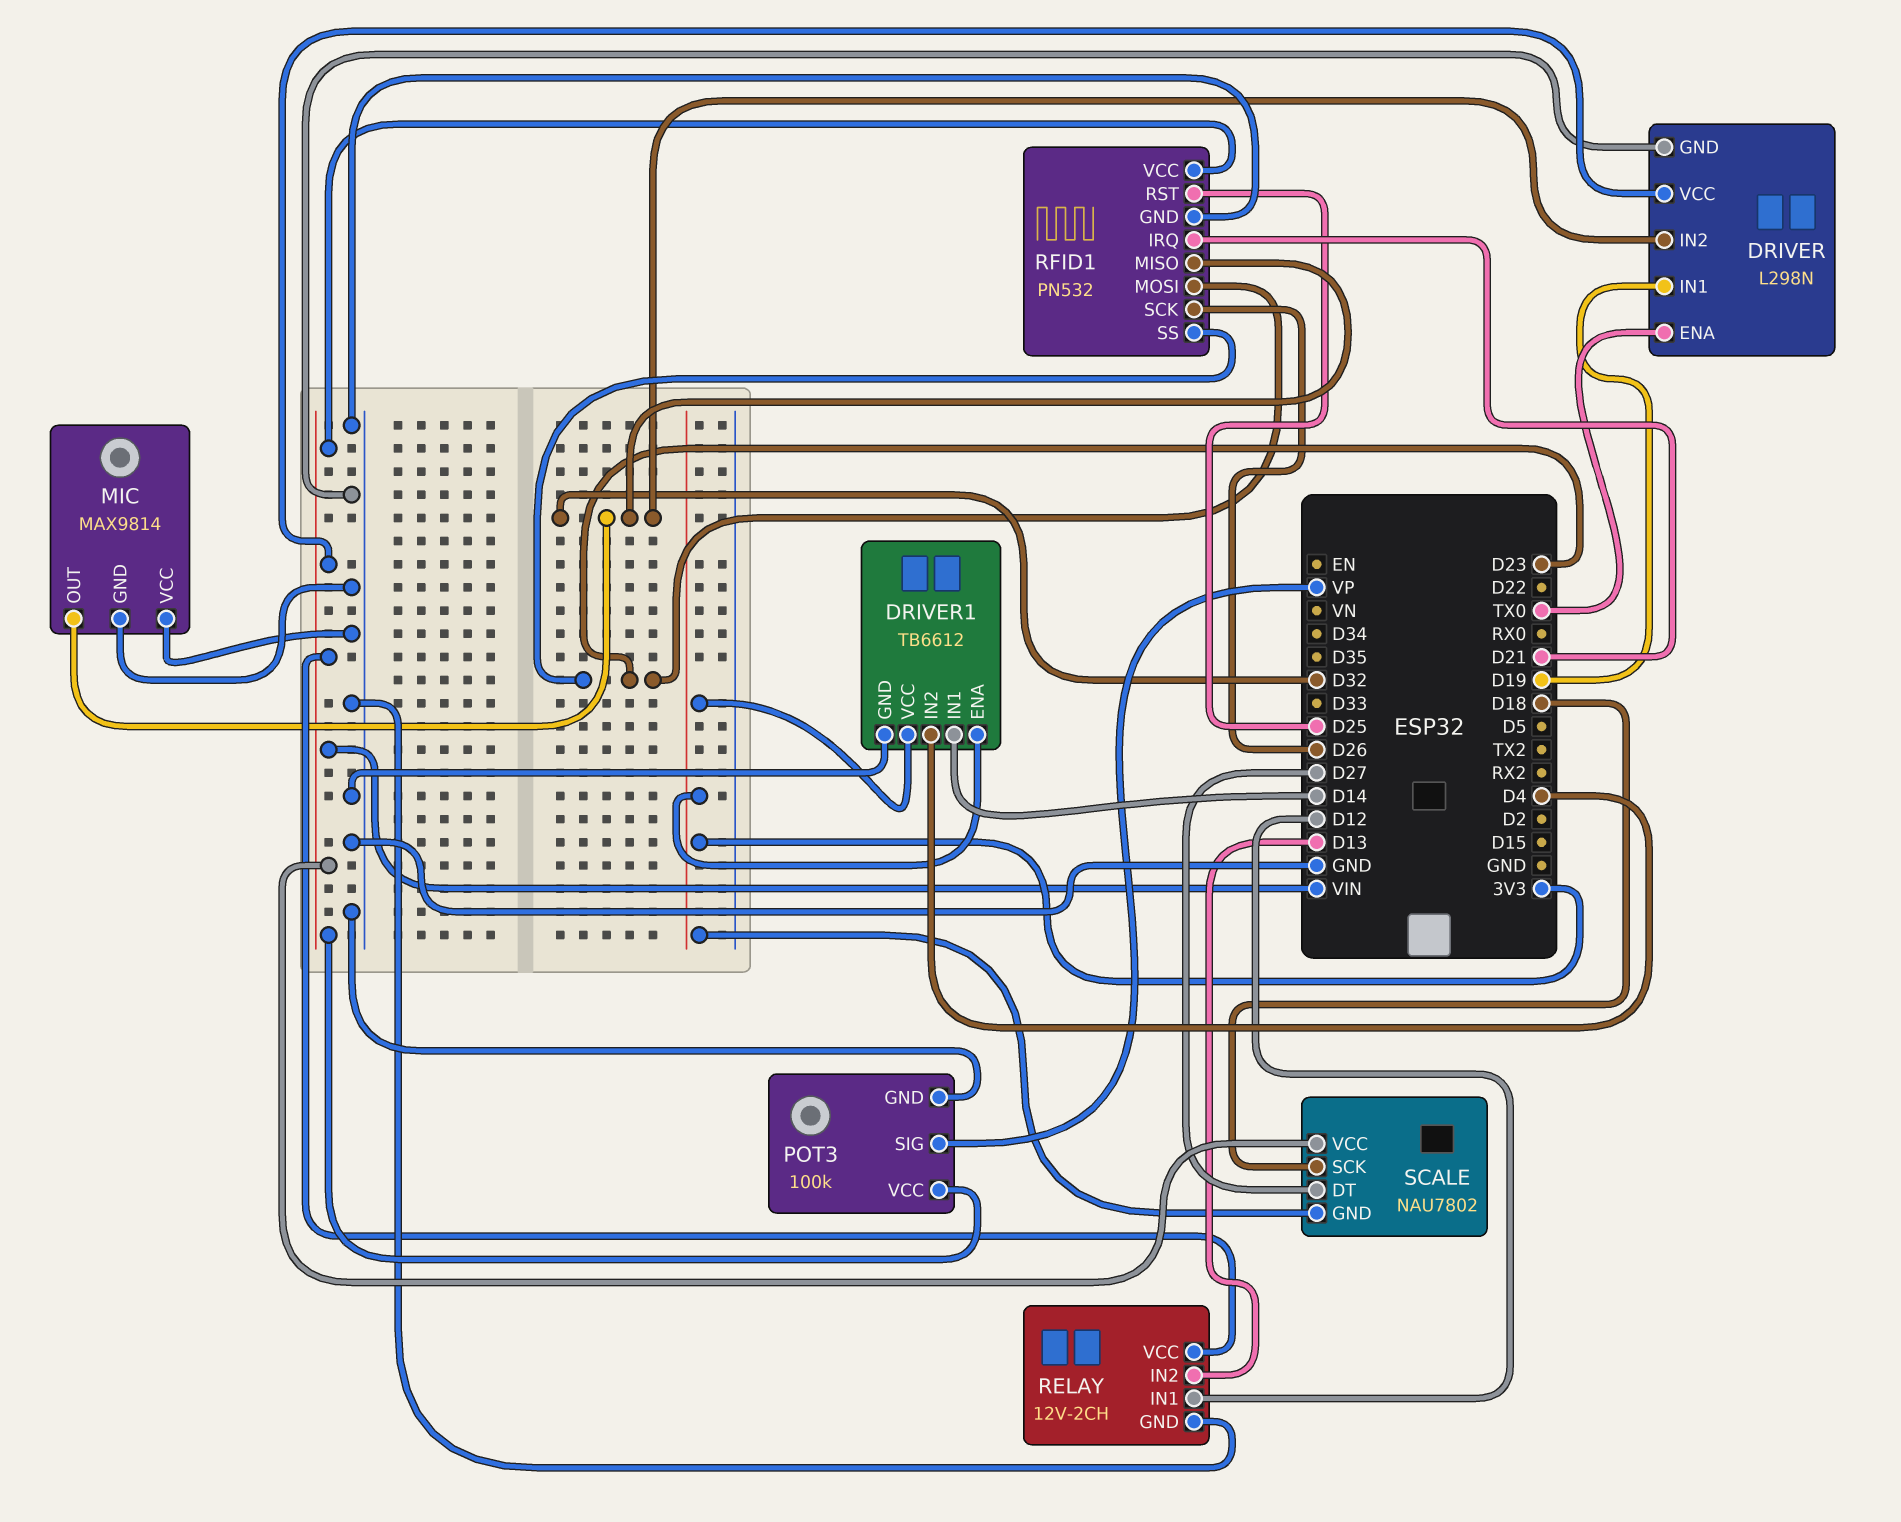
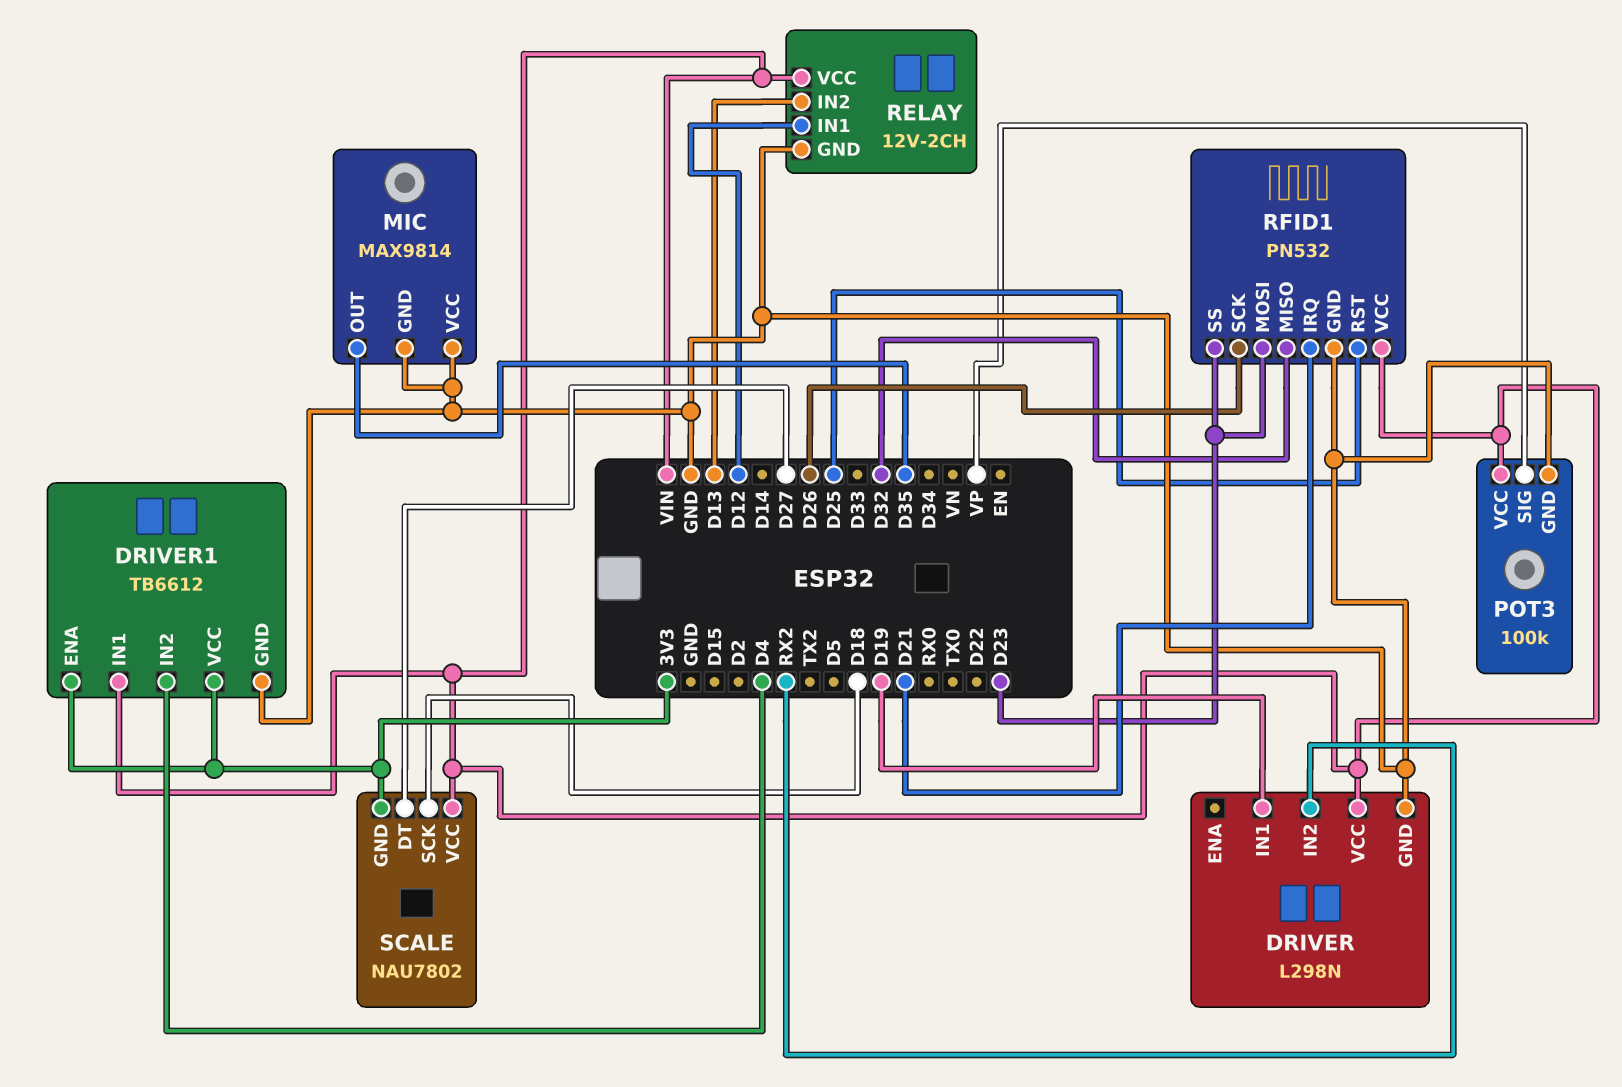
DRIVER pin ENA: TX0 -> none
DRIVER pin IN2: D32 -> RX2
DRIVER1 pin IN1: D14 -> VIN
MIC pin OUT: D32 -> D35

